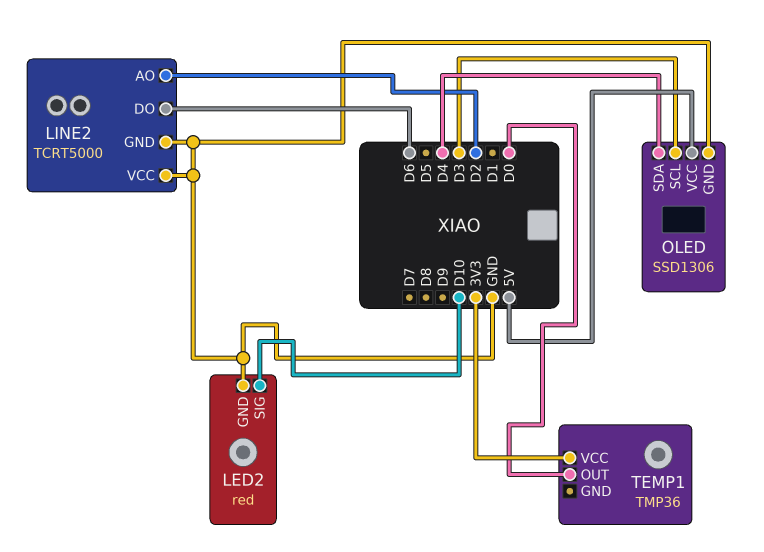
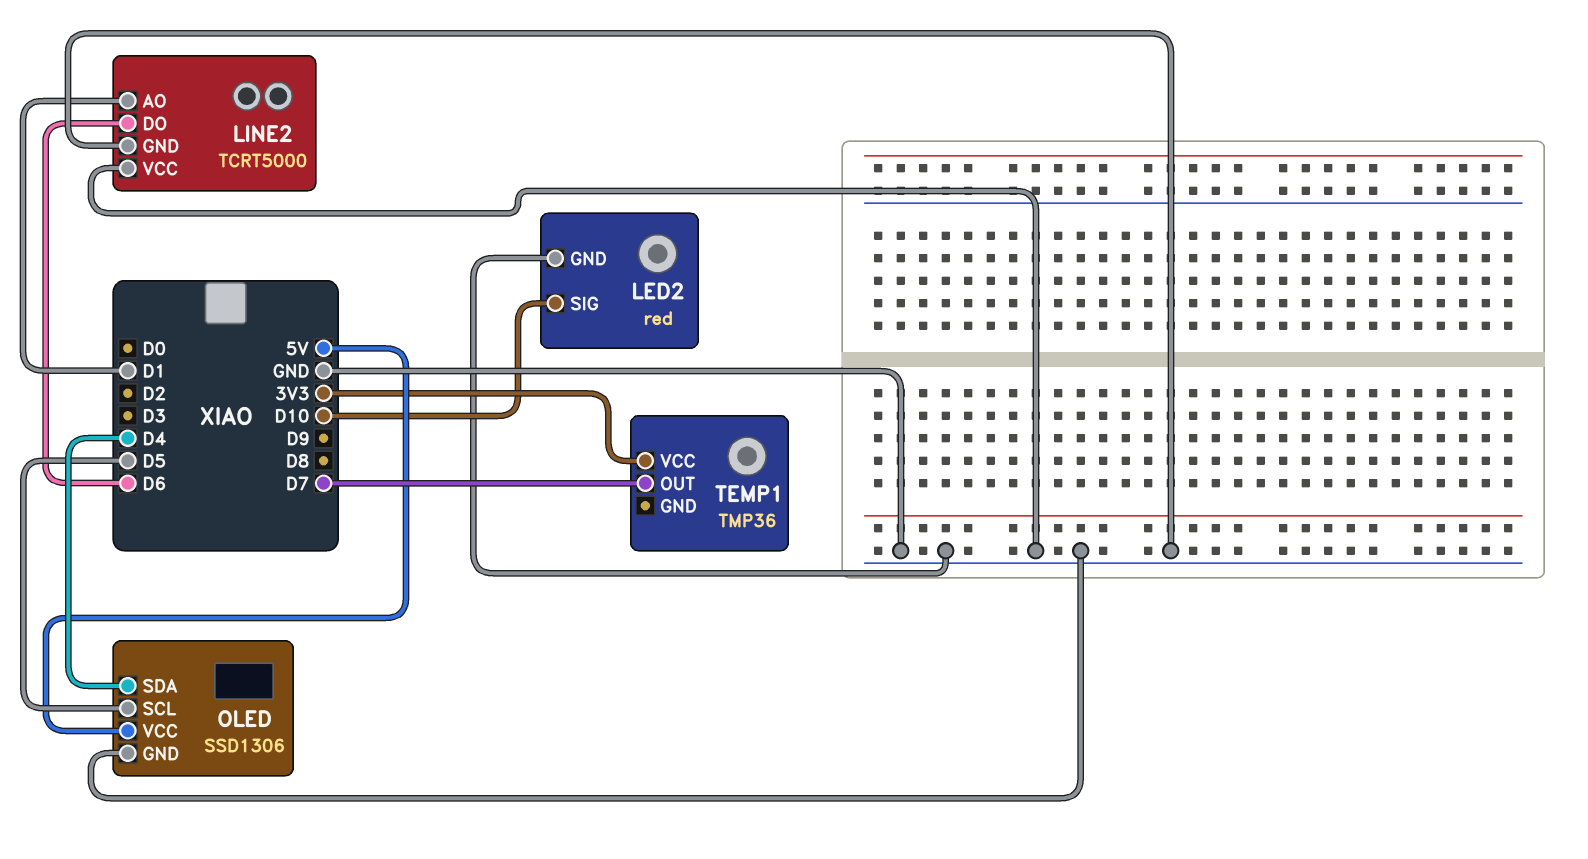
LINE2 pin AO: D2 -> D1
OLED pin SCL: D3 -> D5
TEMP1 pin OUT: D0 -> D7

